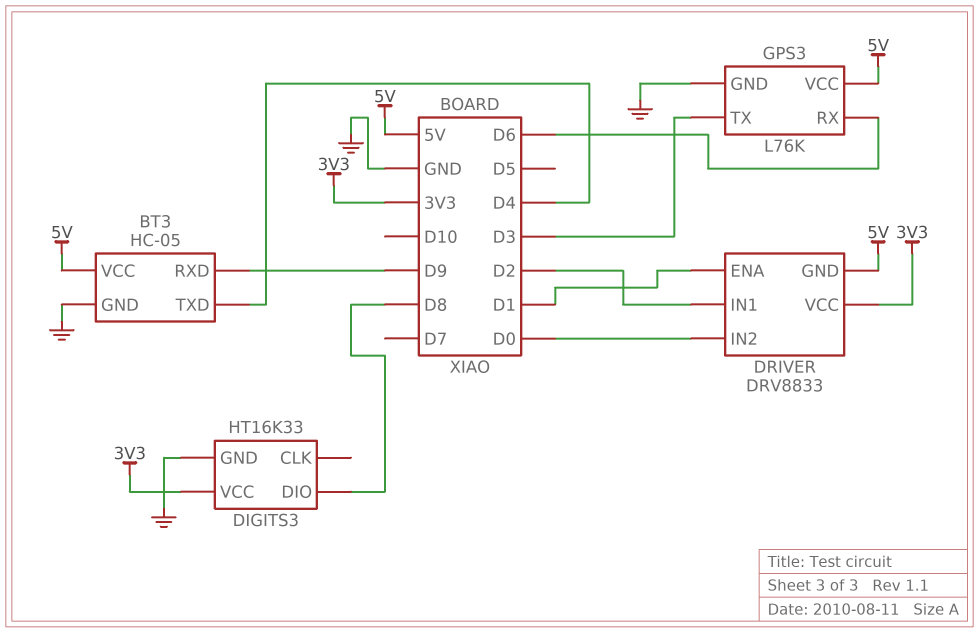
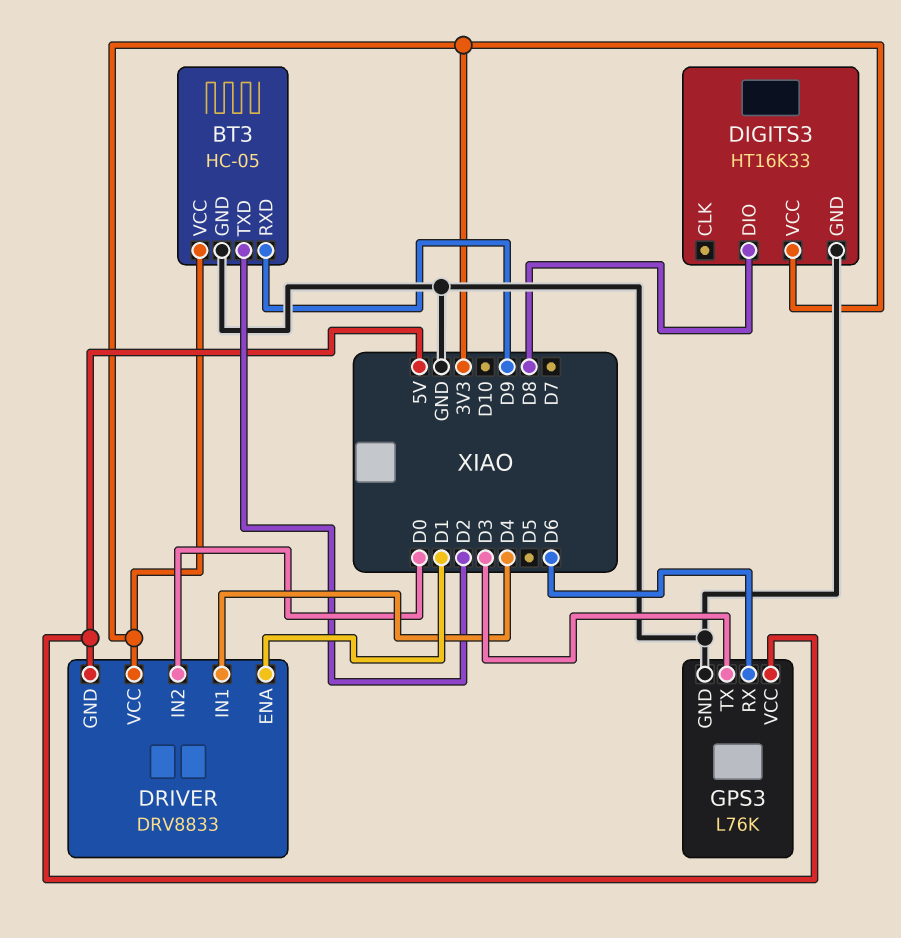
BT3 pin TXD: D4 -> D2
BT3 pin VCC: 5V -> 3V3
DRIVER pin IN1: D2 -> D4

